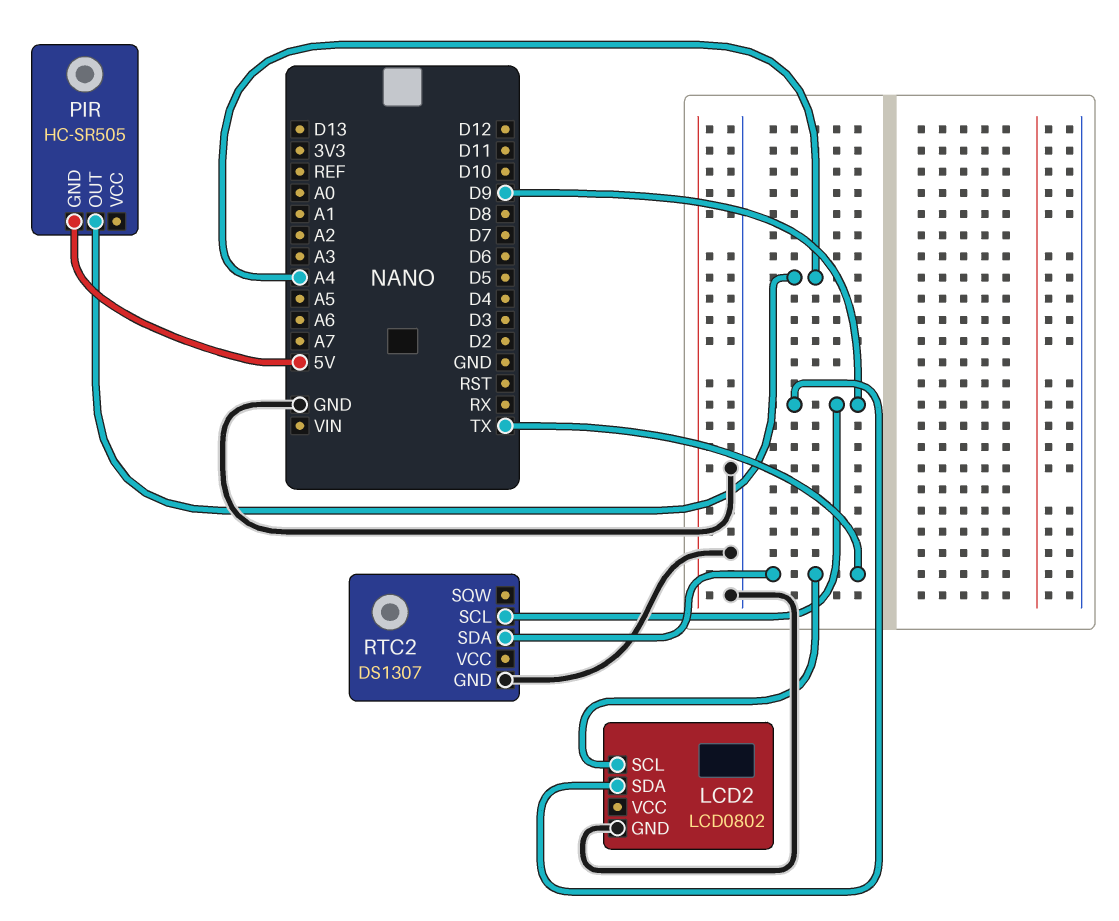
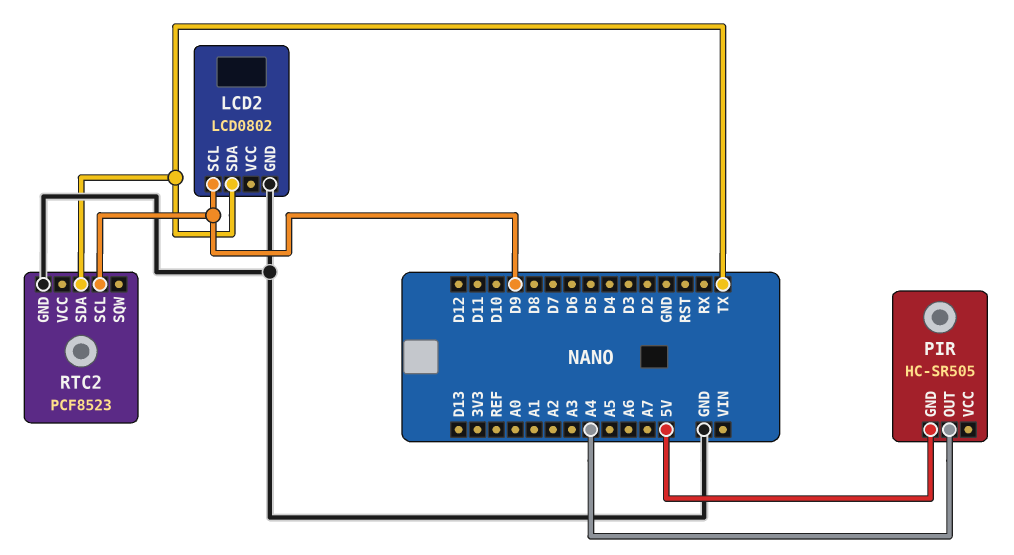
LCD2 pin SCL: TX -> D9
LCD2 pin SDA: D9 -> TX
RTC2: DS1307 -> PCF8523

